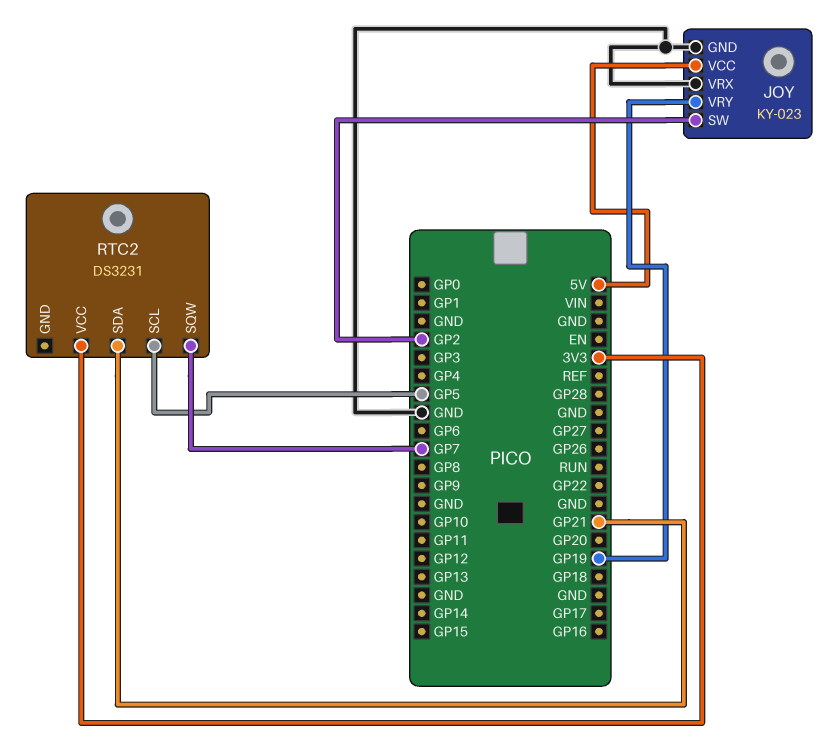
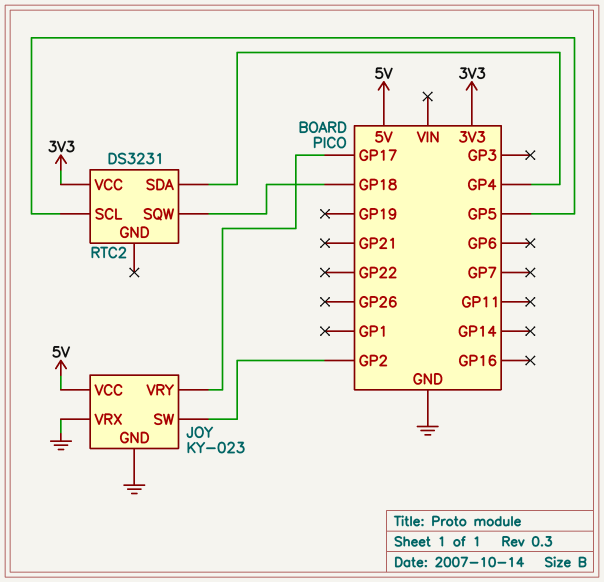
JOY pin VRY: GP19 -> GP17
RTC2 pin SDA: GP21 -> GP4
RTC2 pin SQW: GP7 -> GP18

